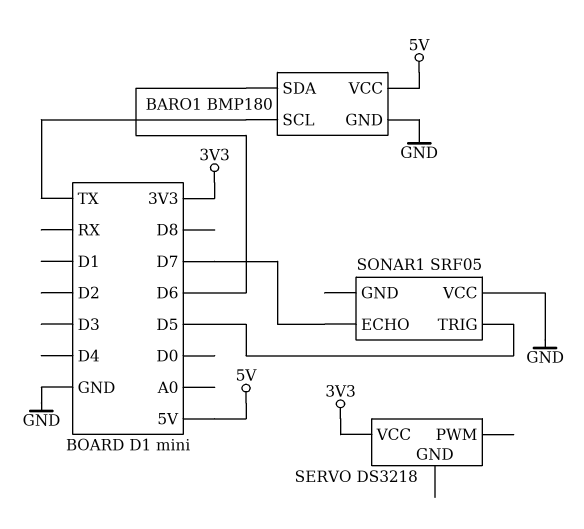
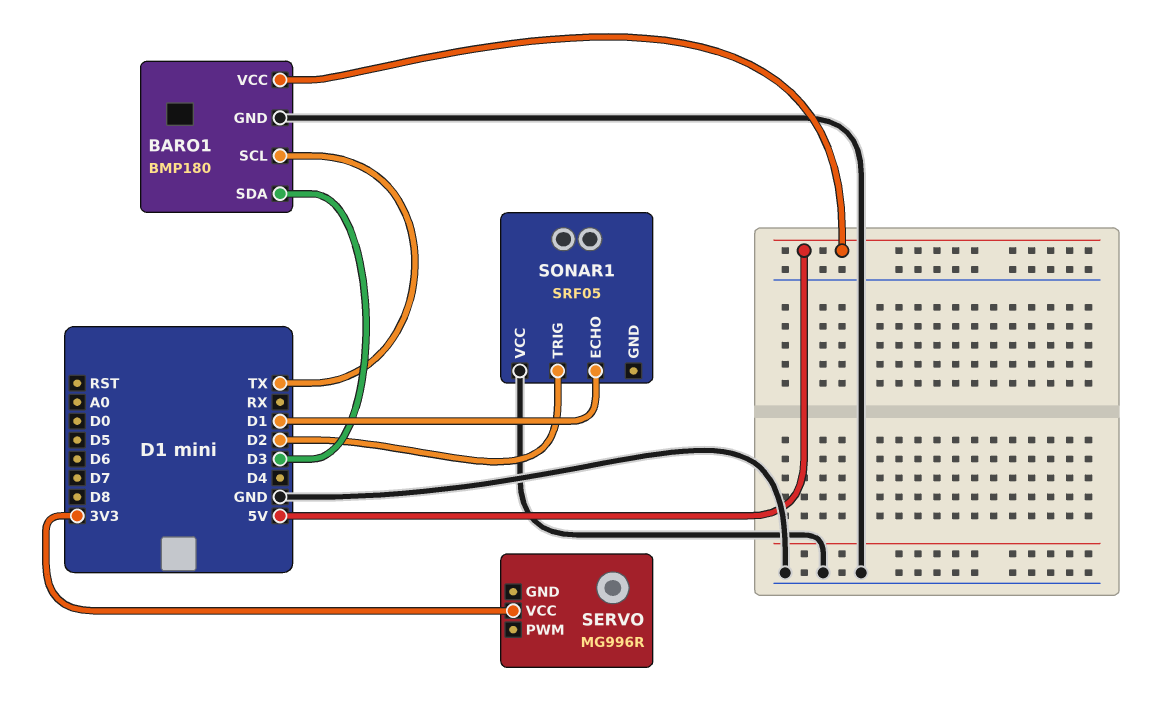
BARO1 pin SDA: D6 -> D3
SERVO: DS3218 -> MG996R
SONAR1 pin ECHO: D7 -> D1
SONAR1 pin TRIG: D5 -> D2

